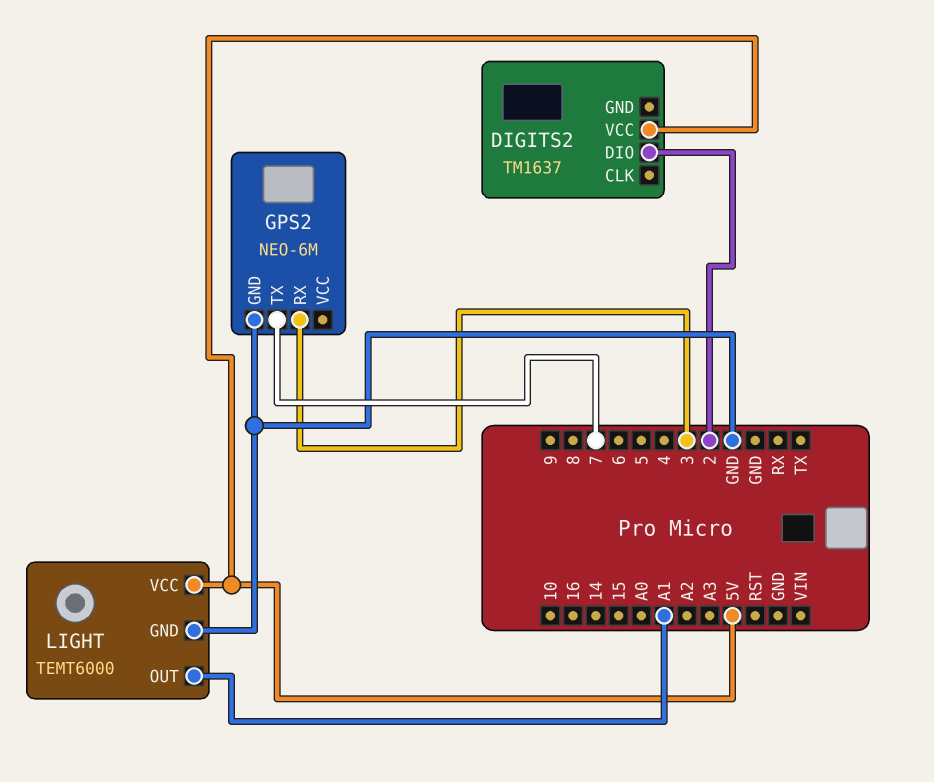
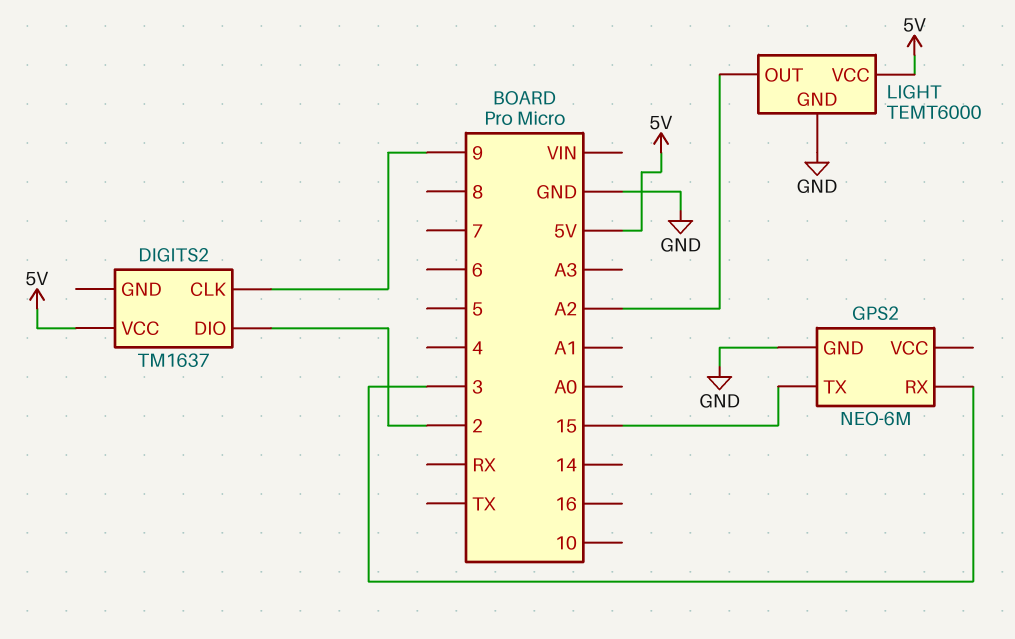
DIGITS2 pin CLK: none -> 9
GPS2 pin TX: 7 -> 15
LIGHT pin OUT: A1 -> A2

